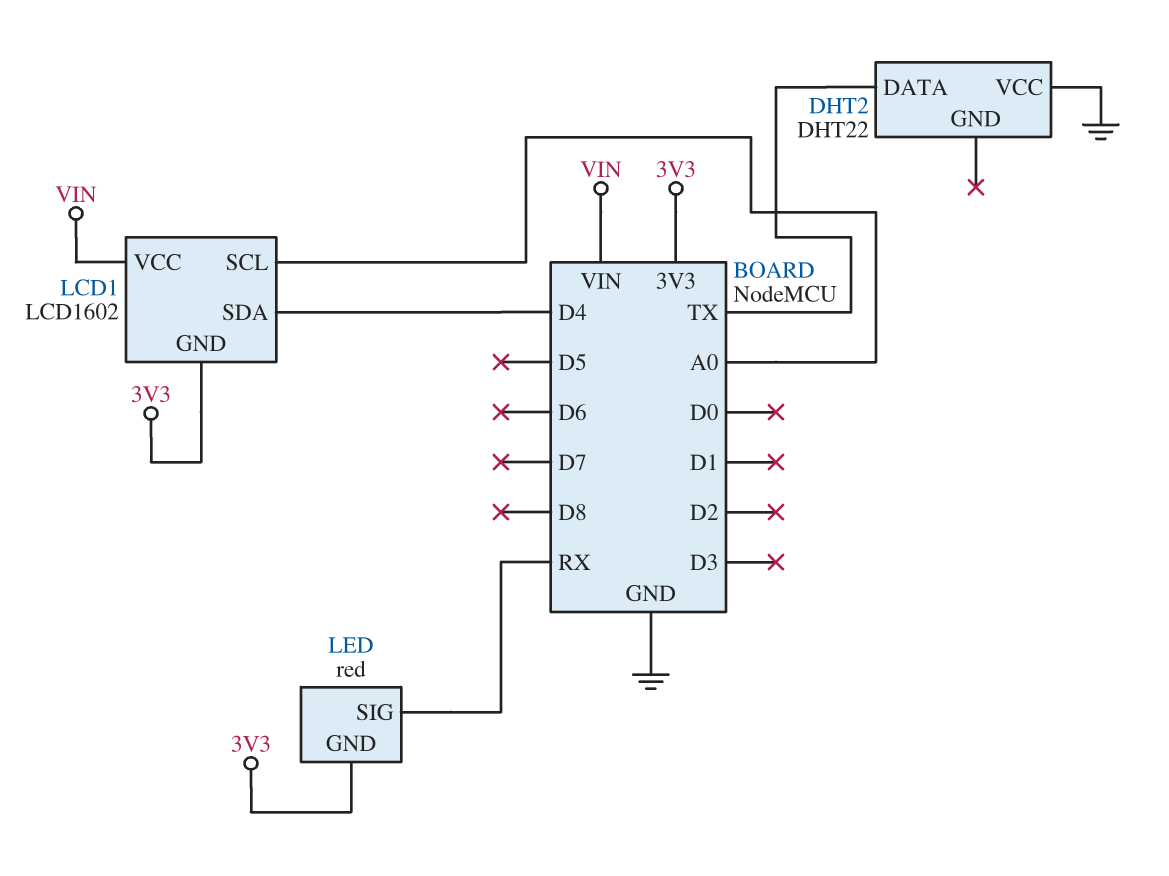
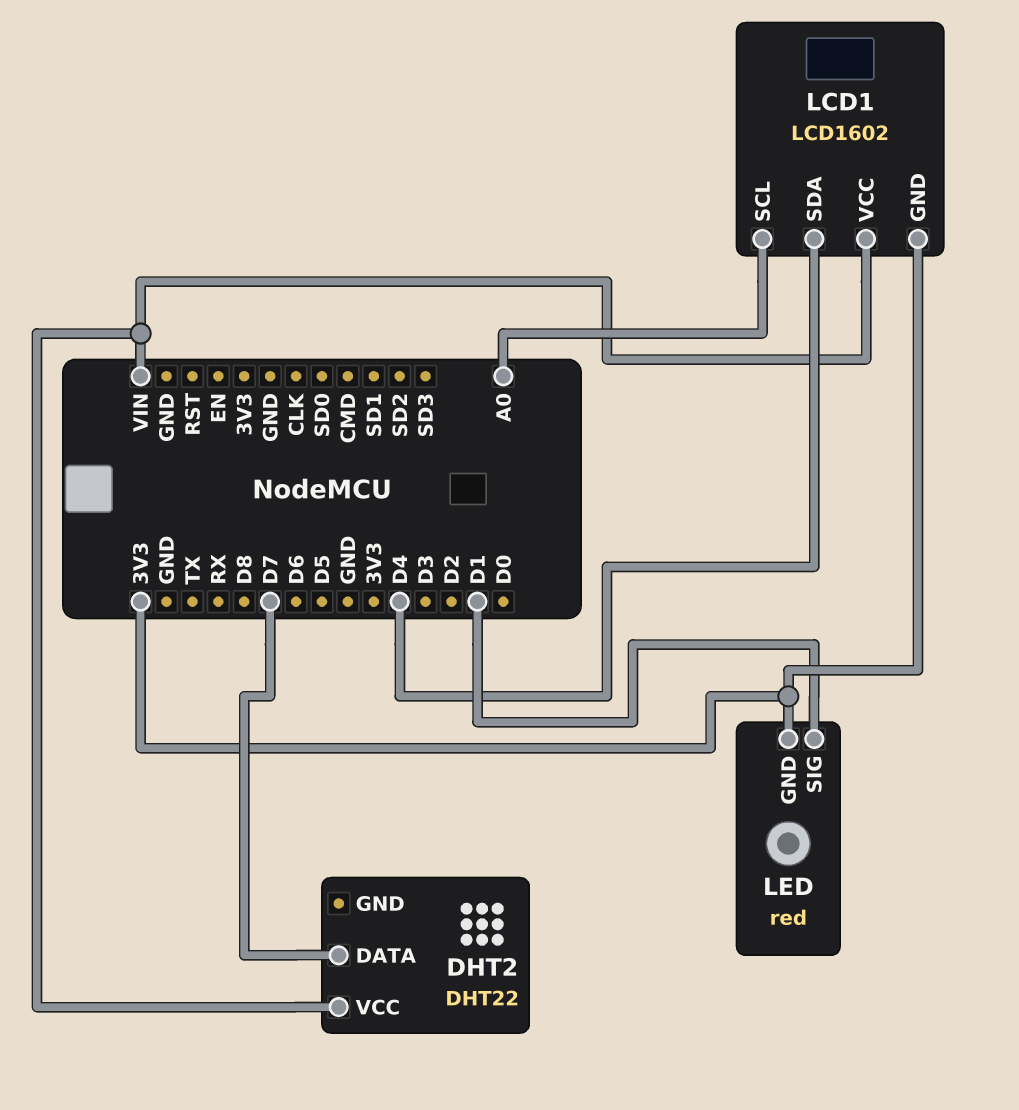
DHT2 pin DATA: TX -> D7
DHT2 pin VCC: GND -> VIN
LED pin SIG: RX -> D1

